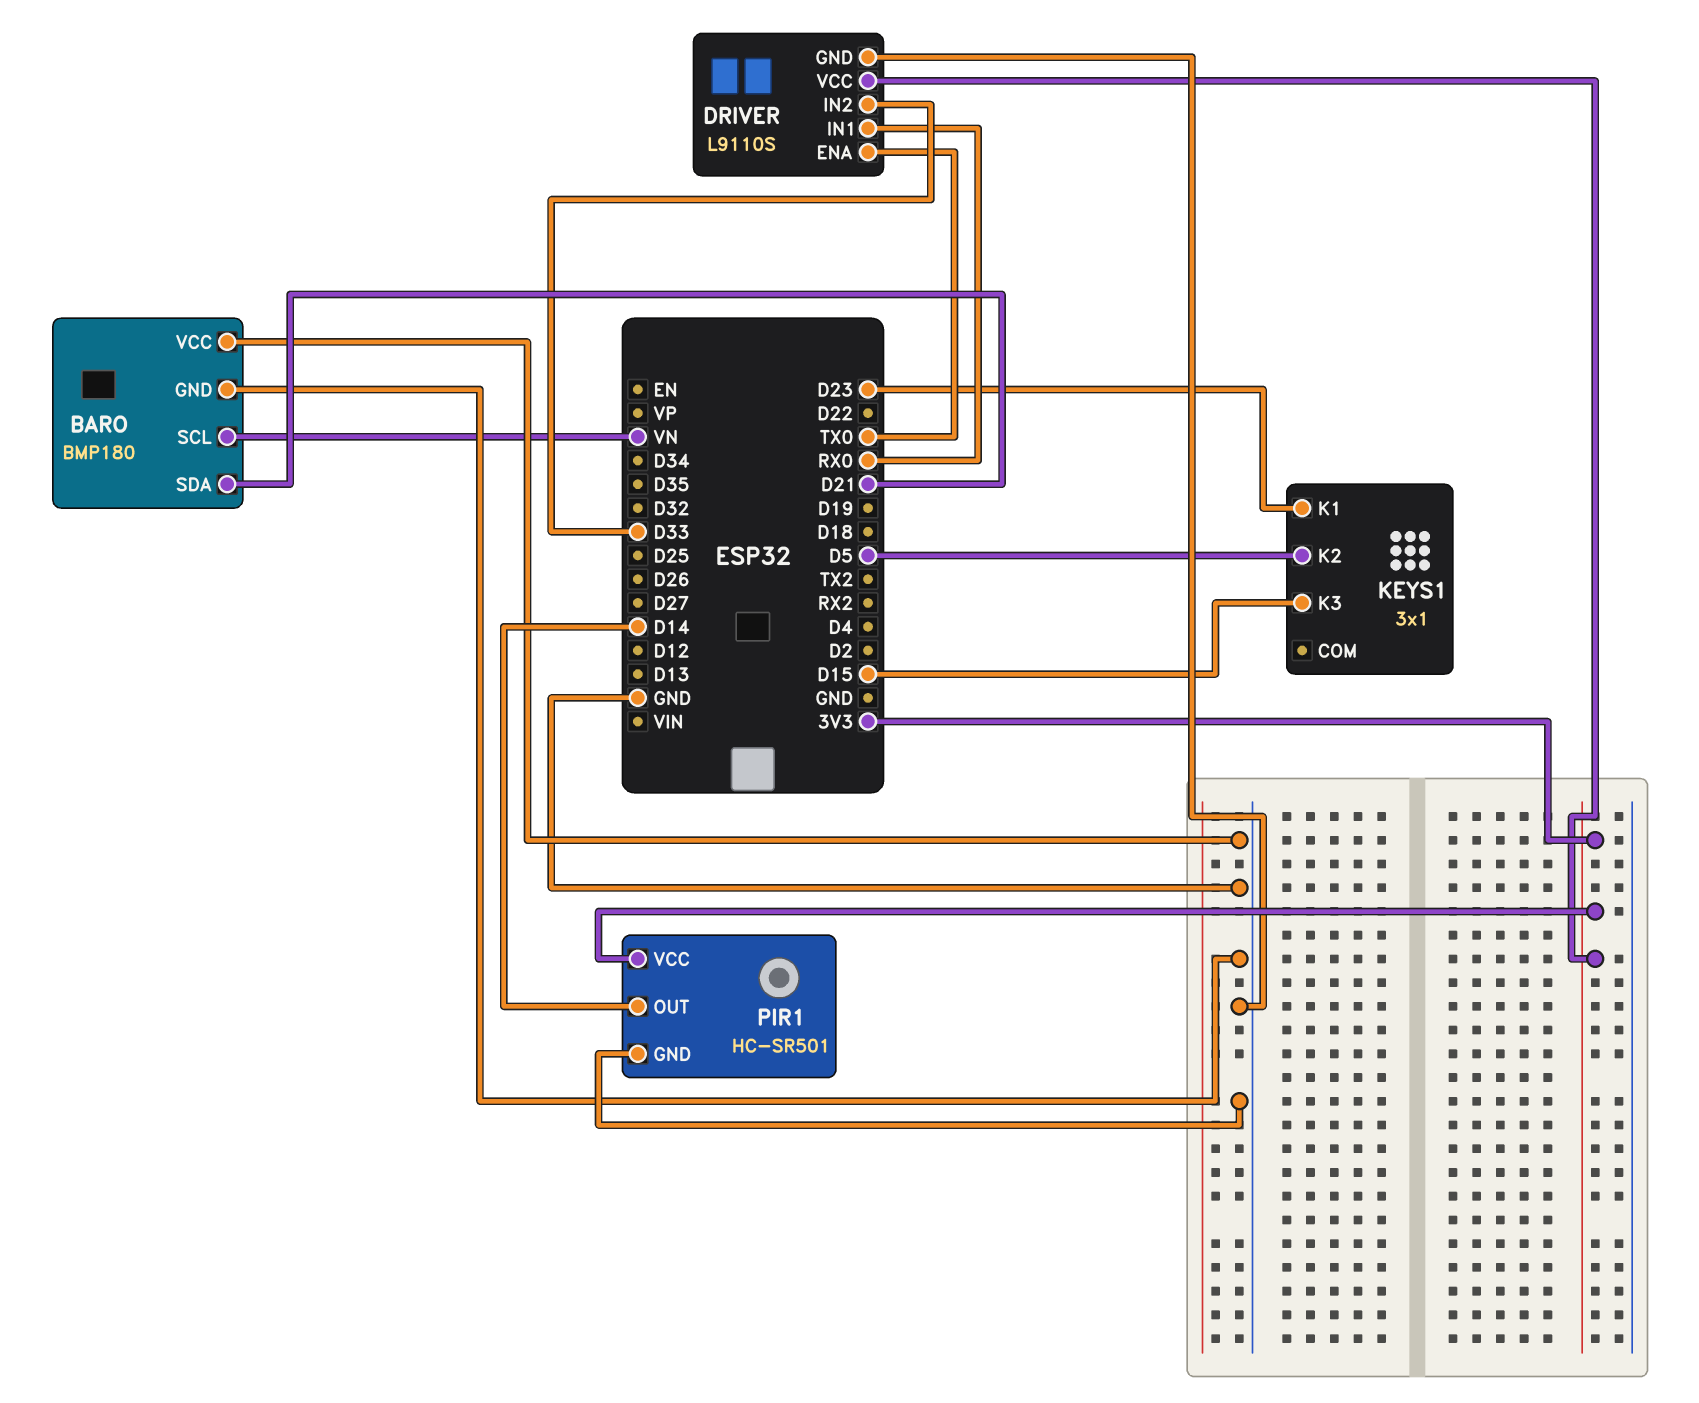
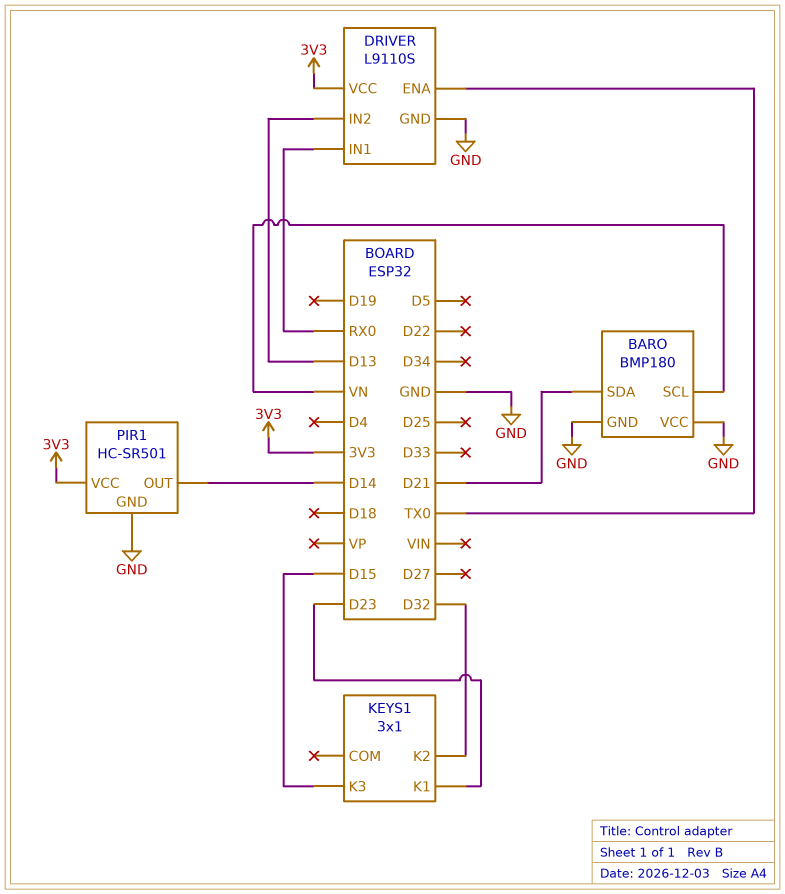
DRIVER pin IN2: D33 -> D13
KEYS1 pin K2: D5 -> D32

